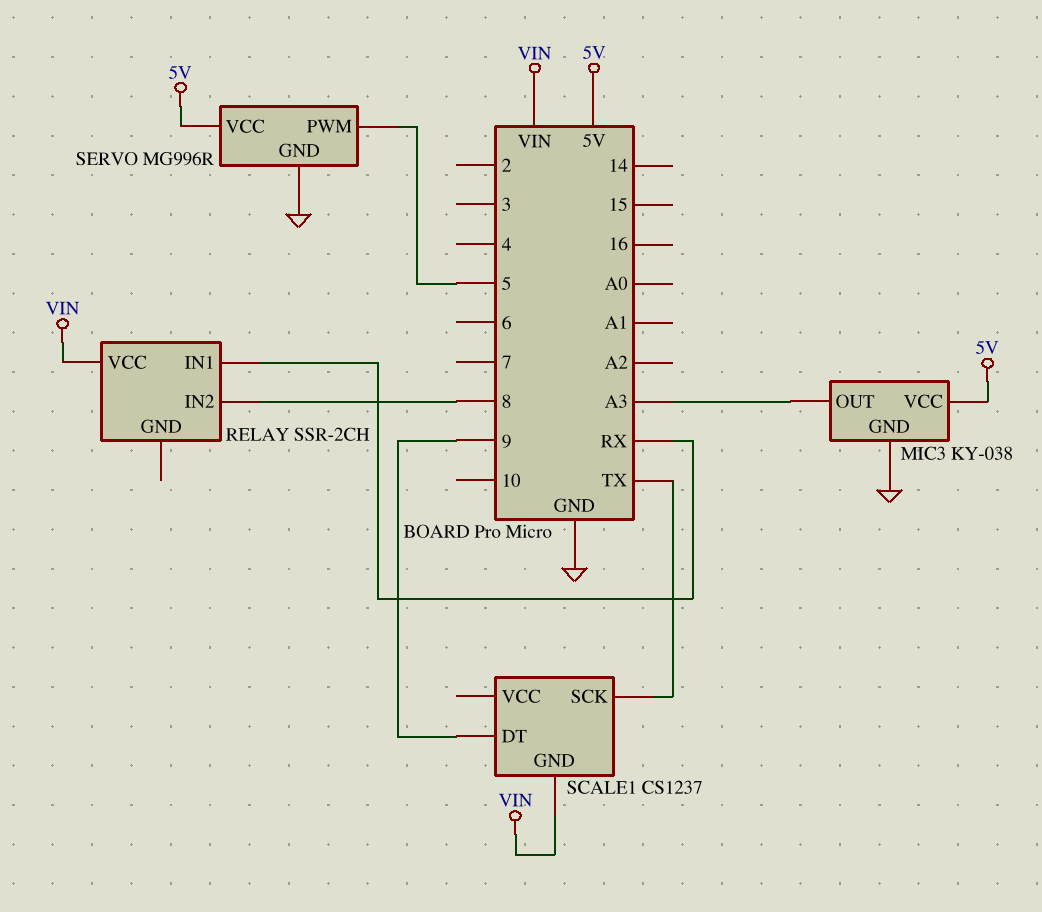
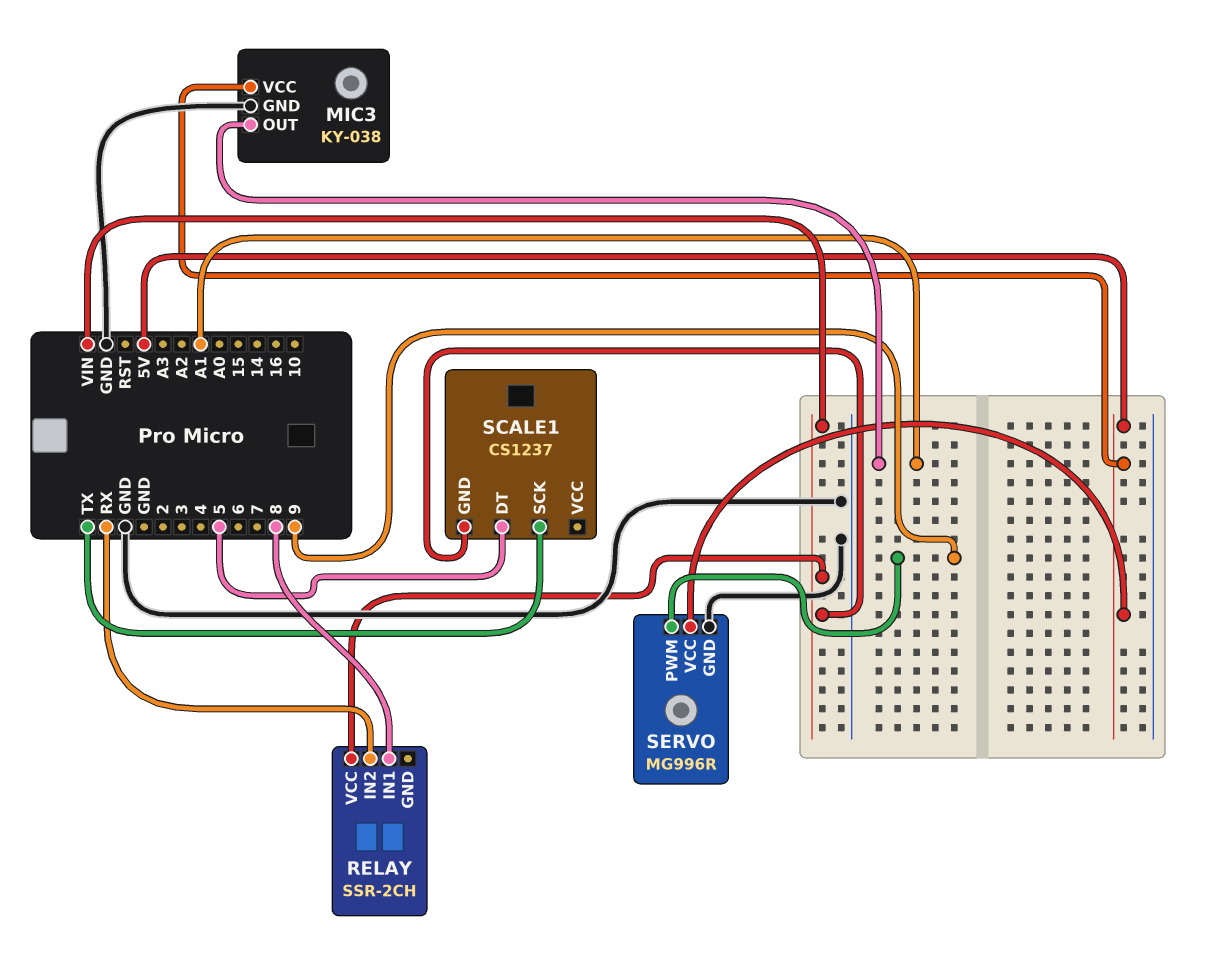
MIC3 pin OUT: A3 -> A1
RELAY pin IN1: RX -> 8
RELAY pin IN2: 8 -> RX
SCALE1 pin DT: 9 -> 5
SERVO pin PWM: 5 -> 9

